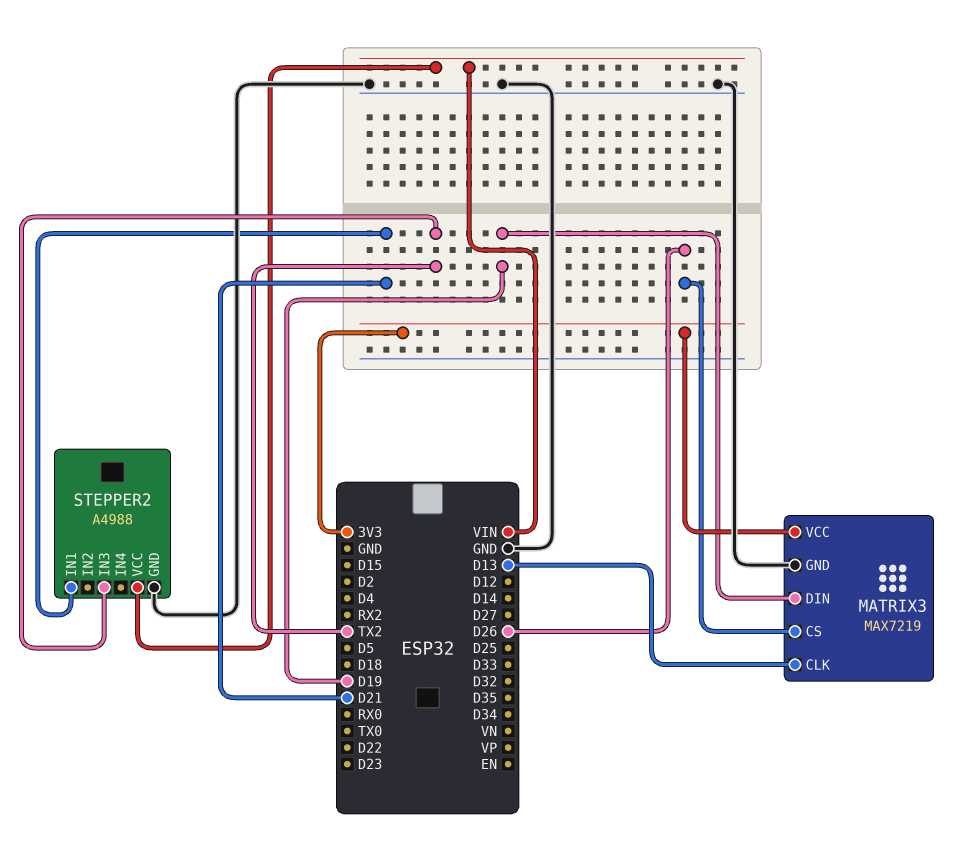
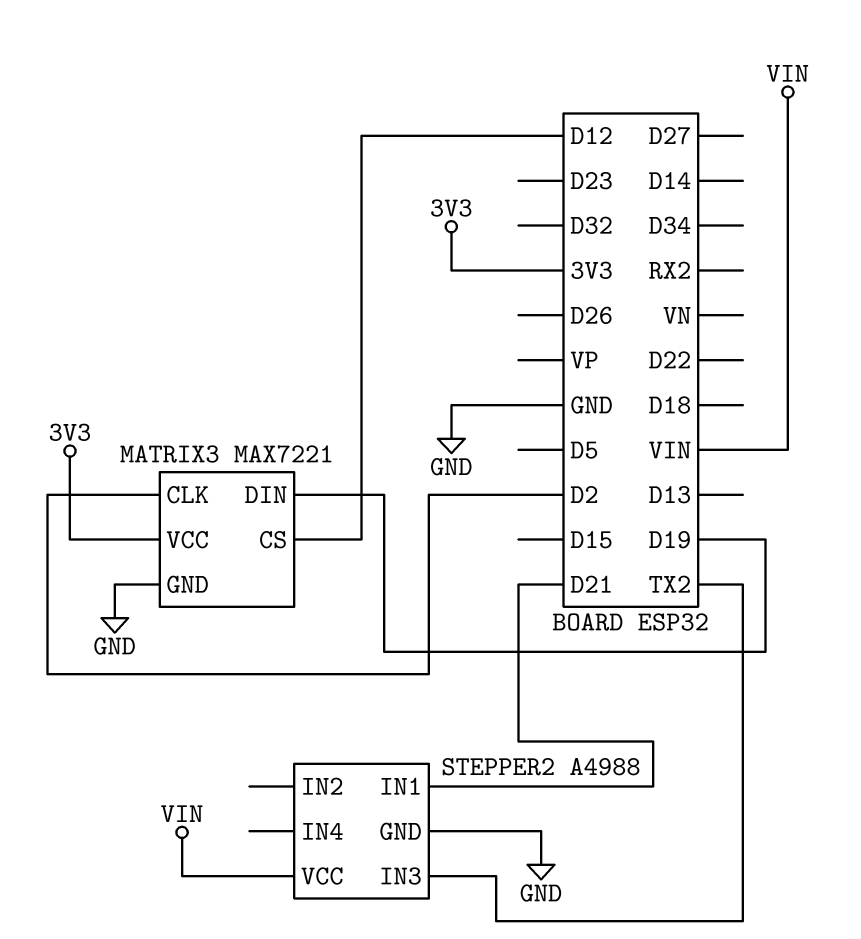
MATRIX3: MAX7219 -> MAX7221
MATRIX3 pin CLK: D13 -> D2
MATRIX3 pin CS: D26 -> D12

